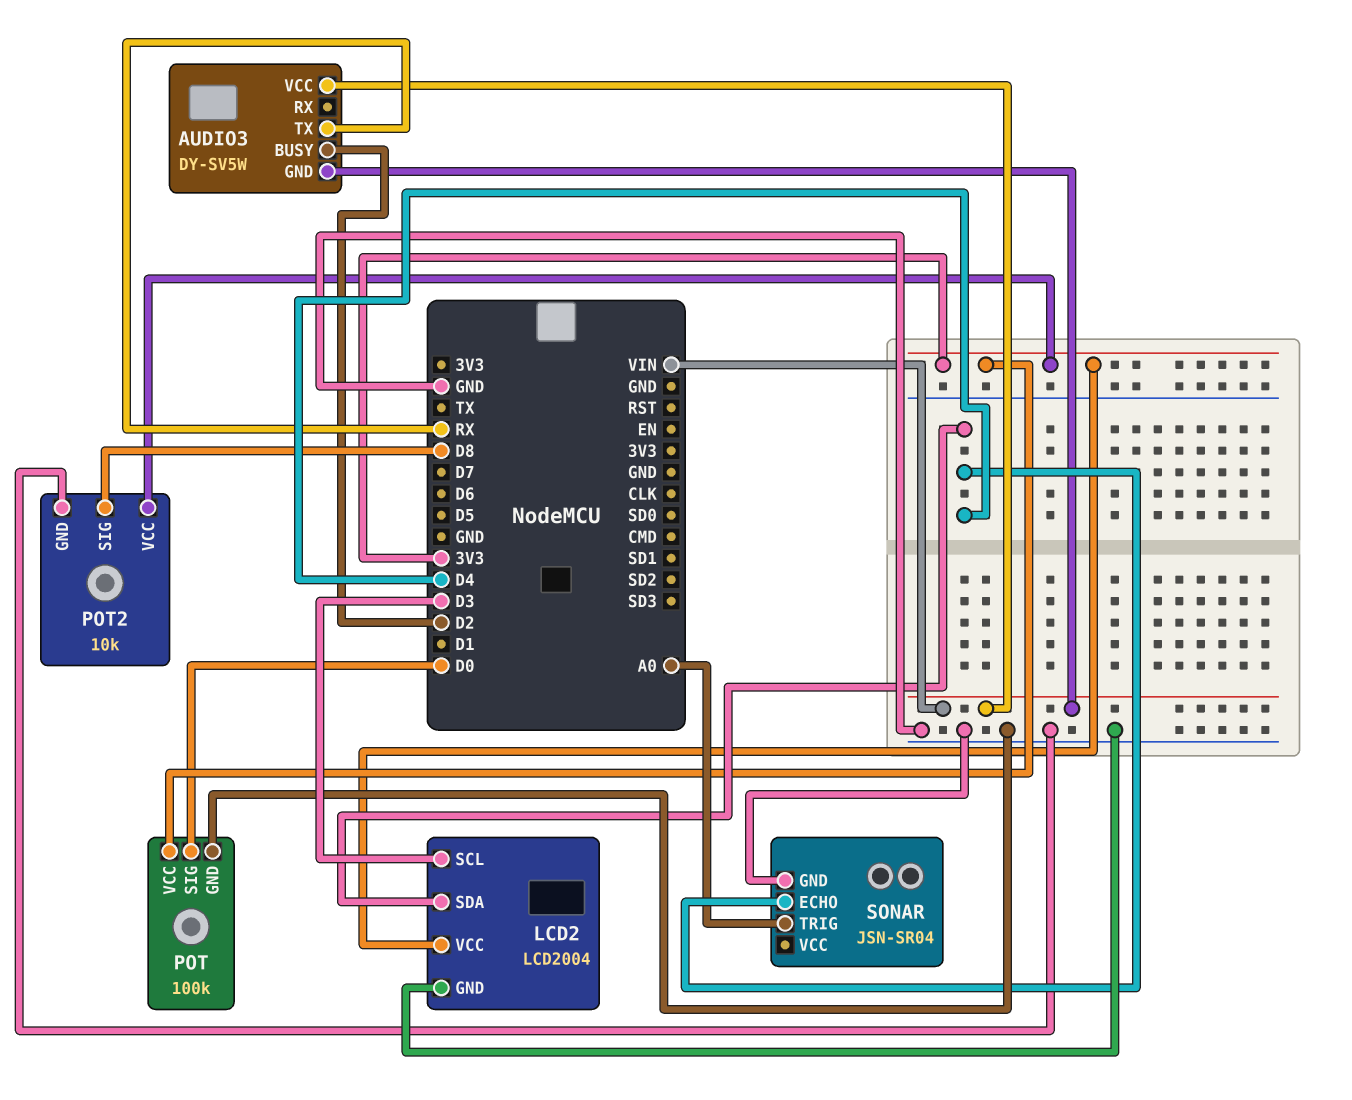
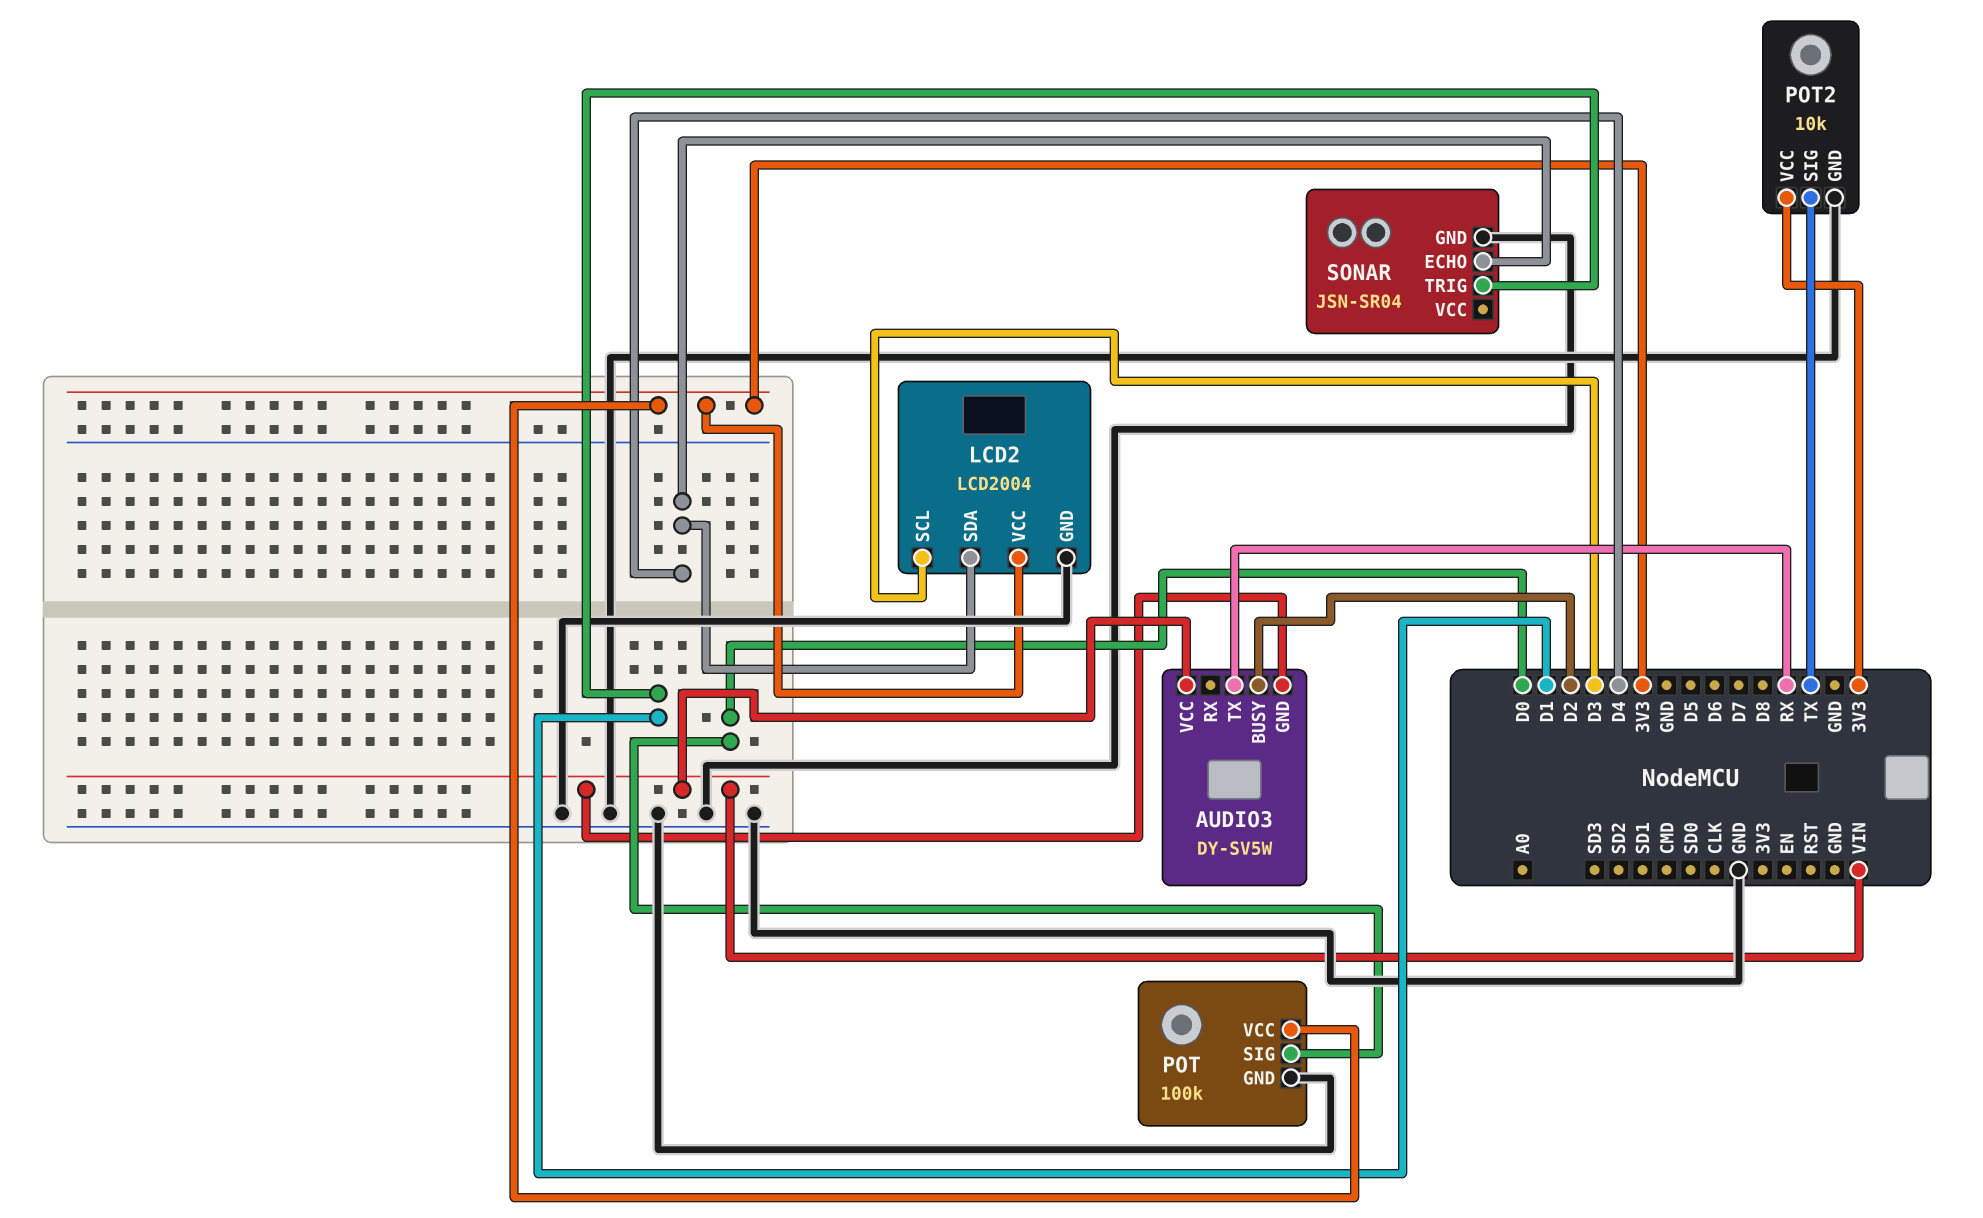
POT2 pin SIG: D8 -> TX
SONAR pin TRIG: A0 -> D1

